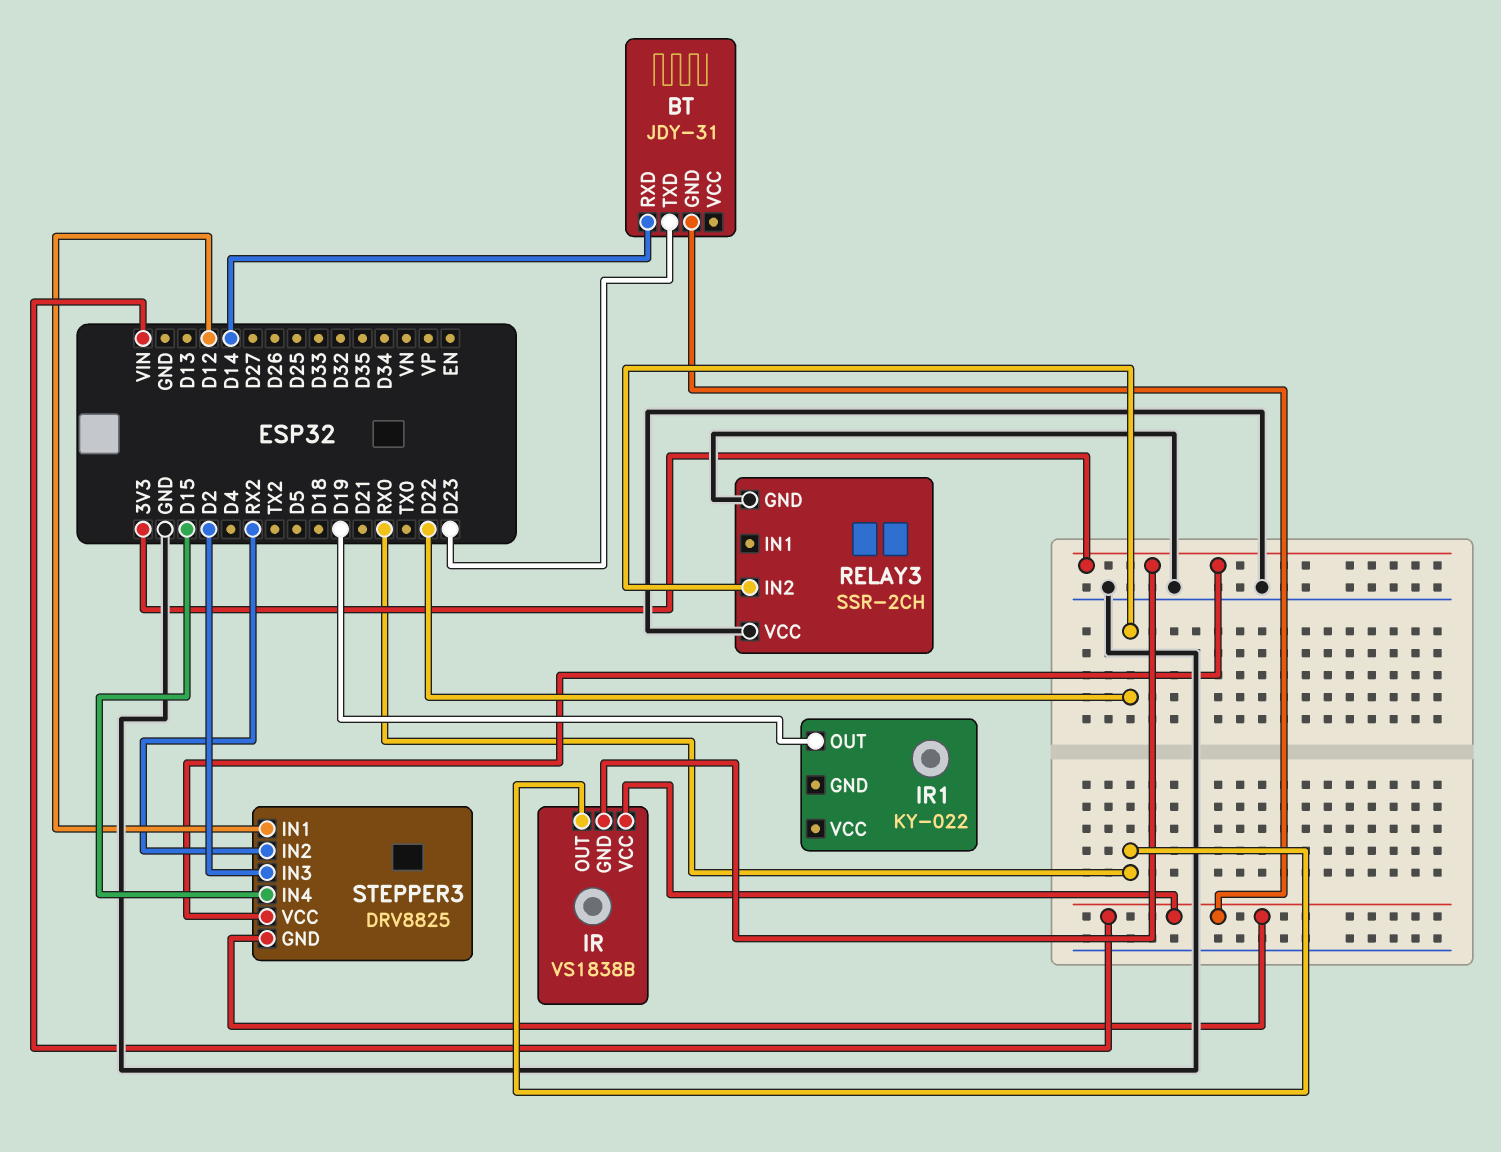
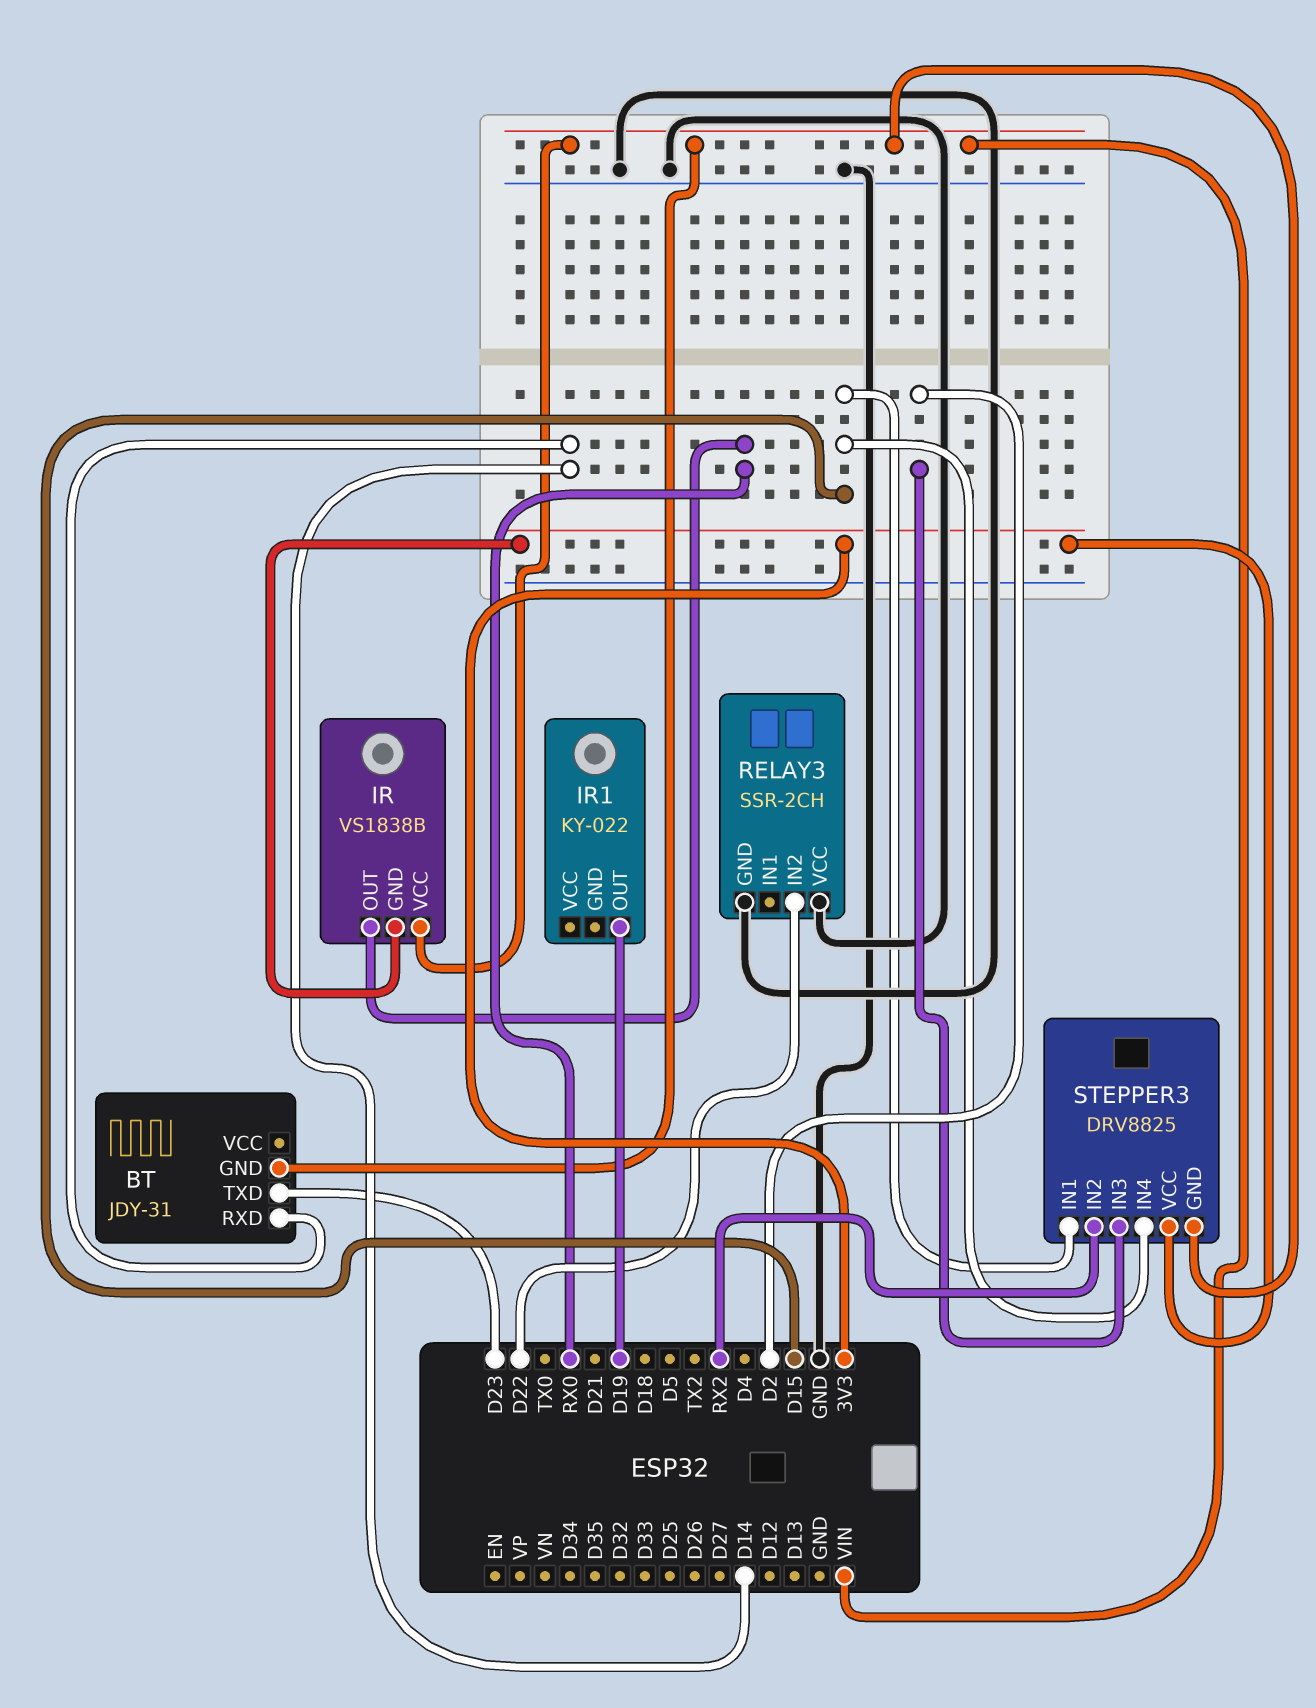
STEPPER3 pin IN1: D12 -> D15

